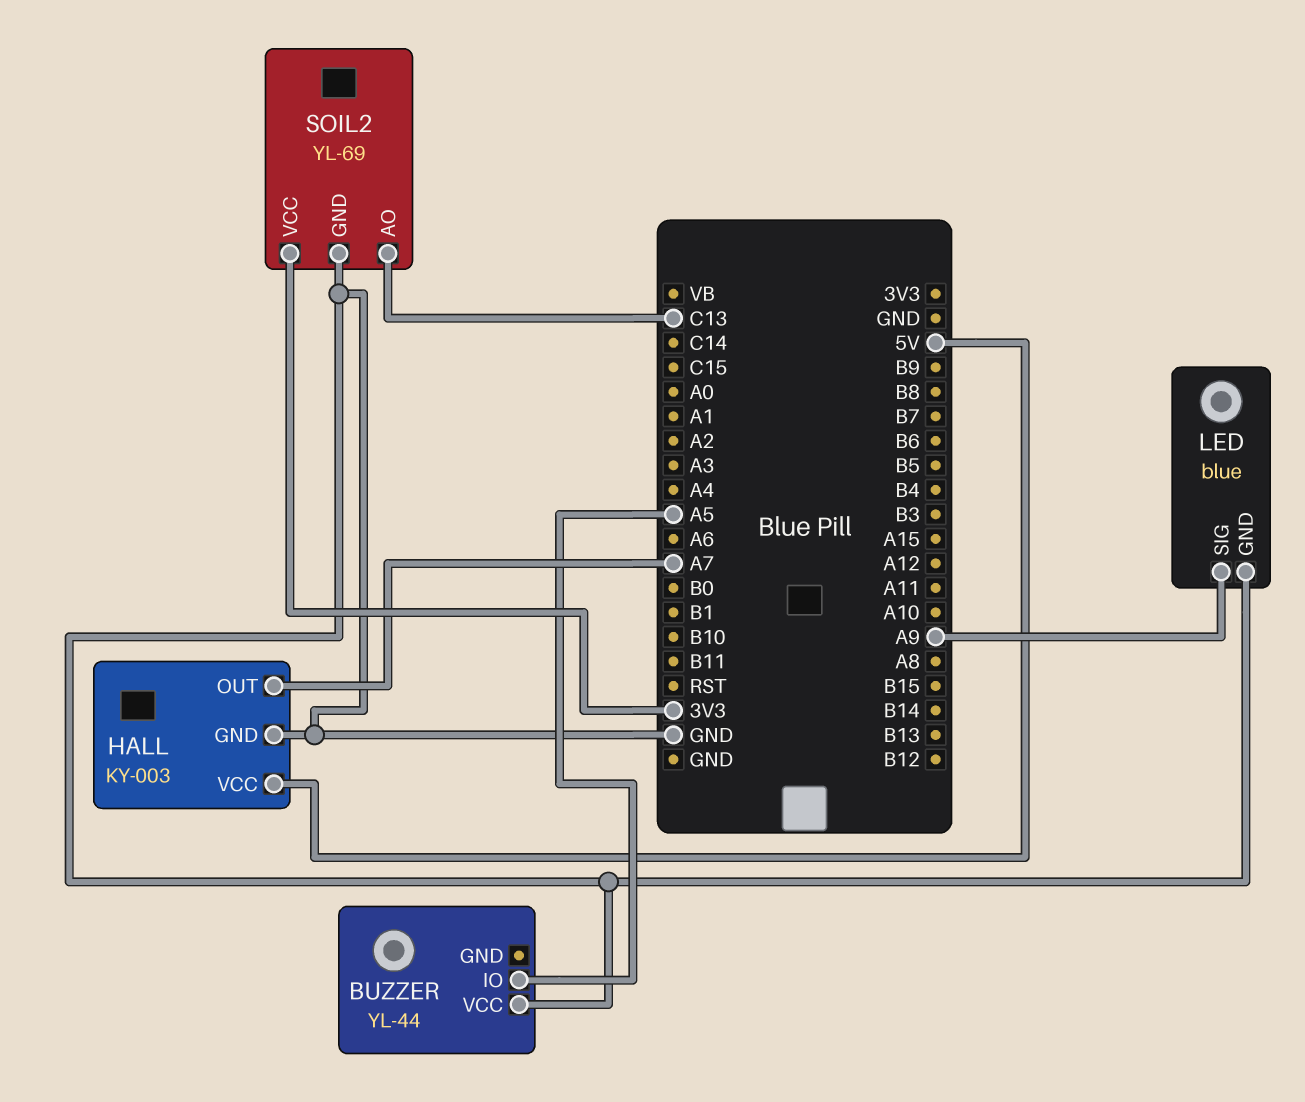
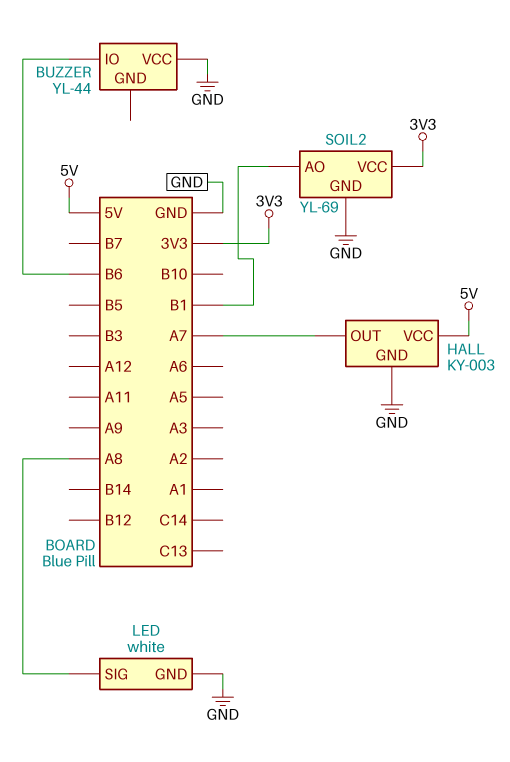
BUZZER pin IO: A5 -> B6
LED: blue -> white
LED pin SIG: A9 -> A8
SOIL2 pin AO: C13 -> B1

